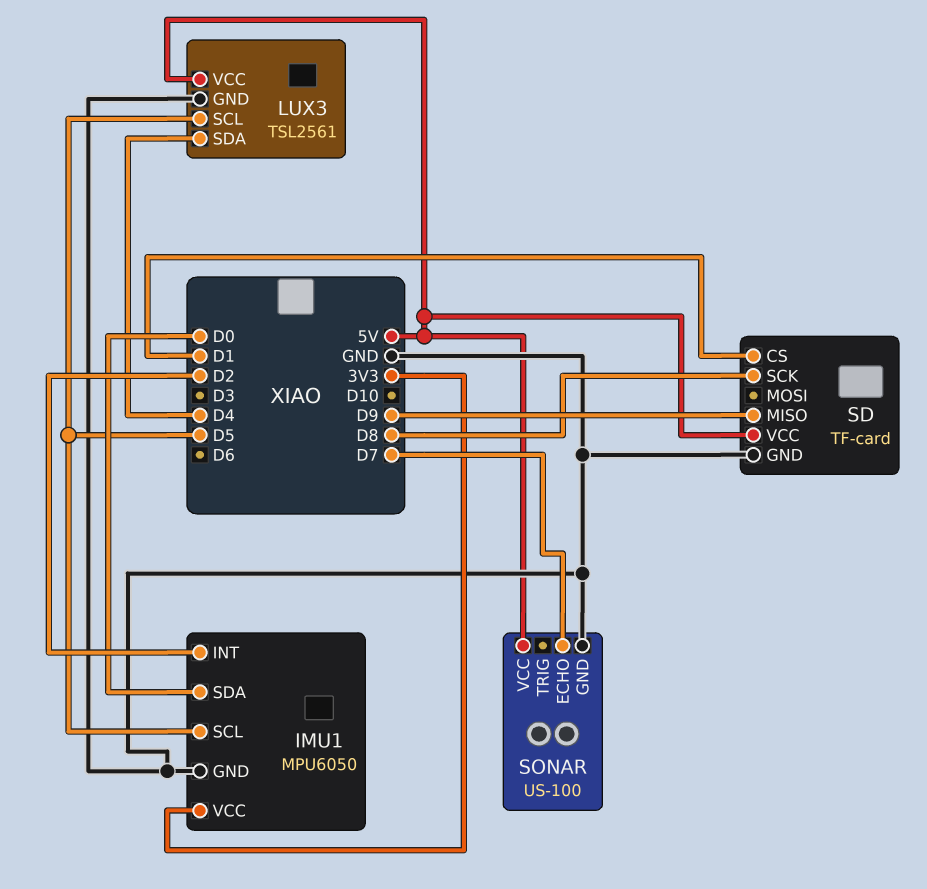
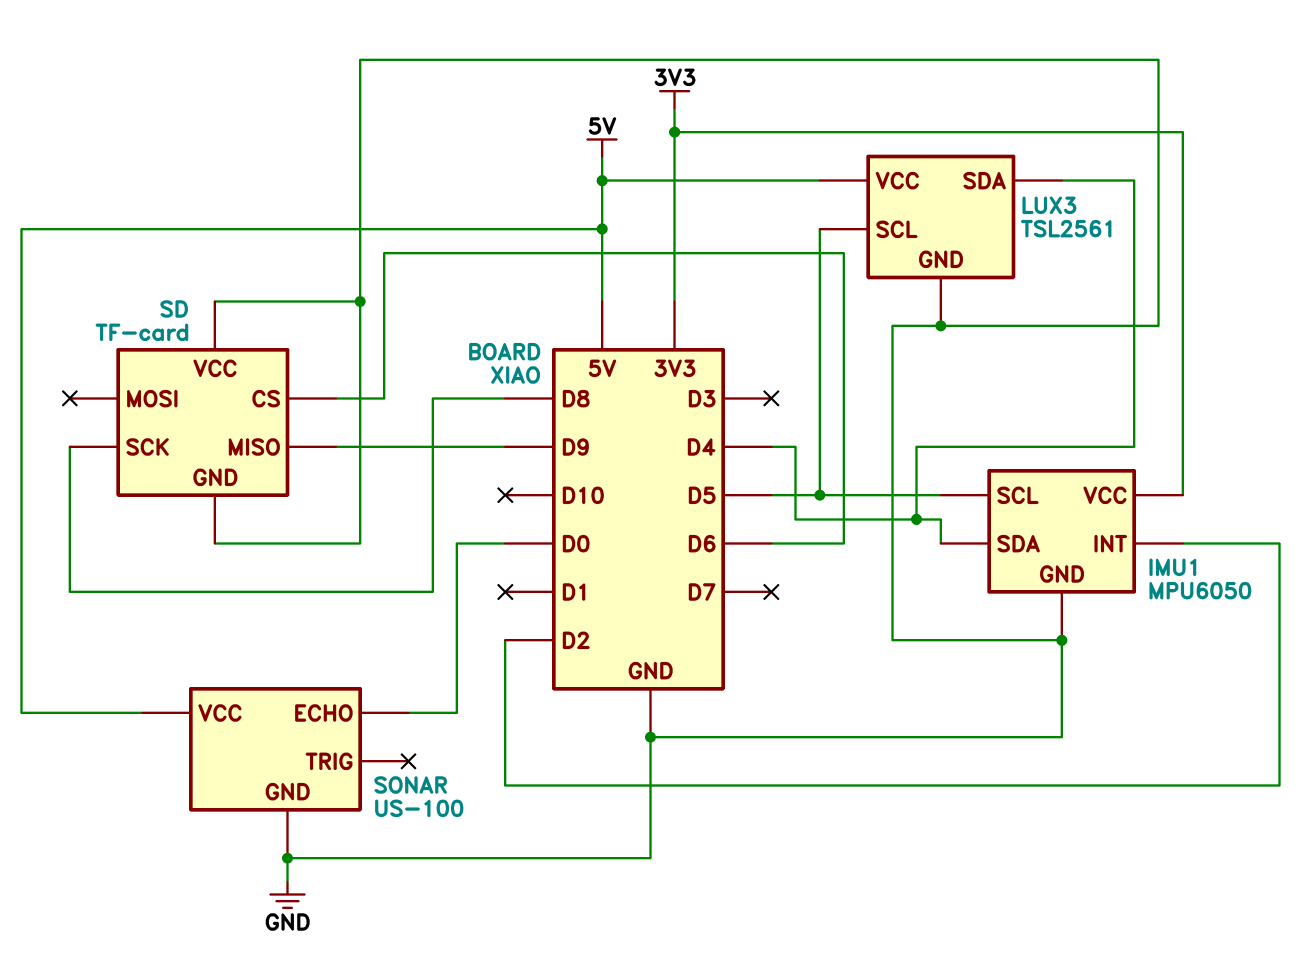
IMU1 pin SDA: D0 -> D4
SD pin CS: D1 -> D6
SD pin VCC: 5V -> GND
SONAR pin ECHO: D7 -> D0

